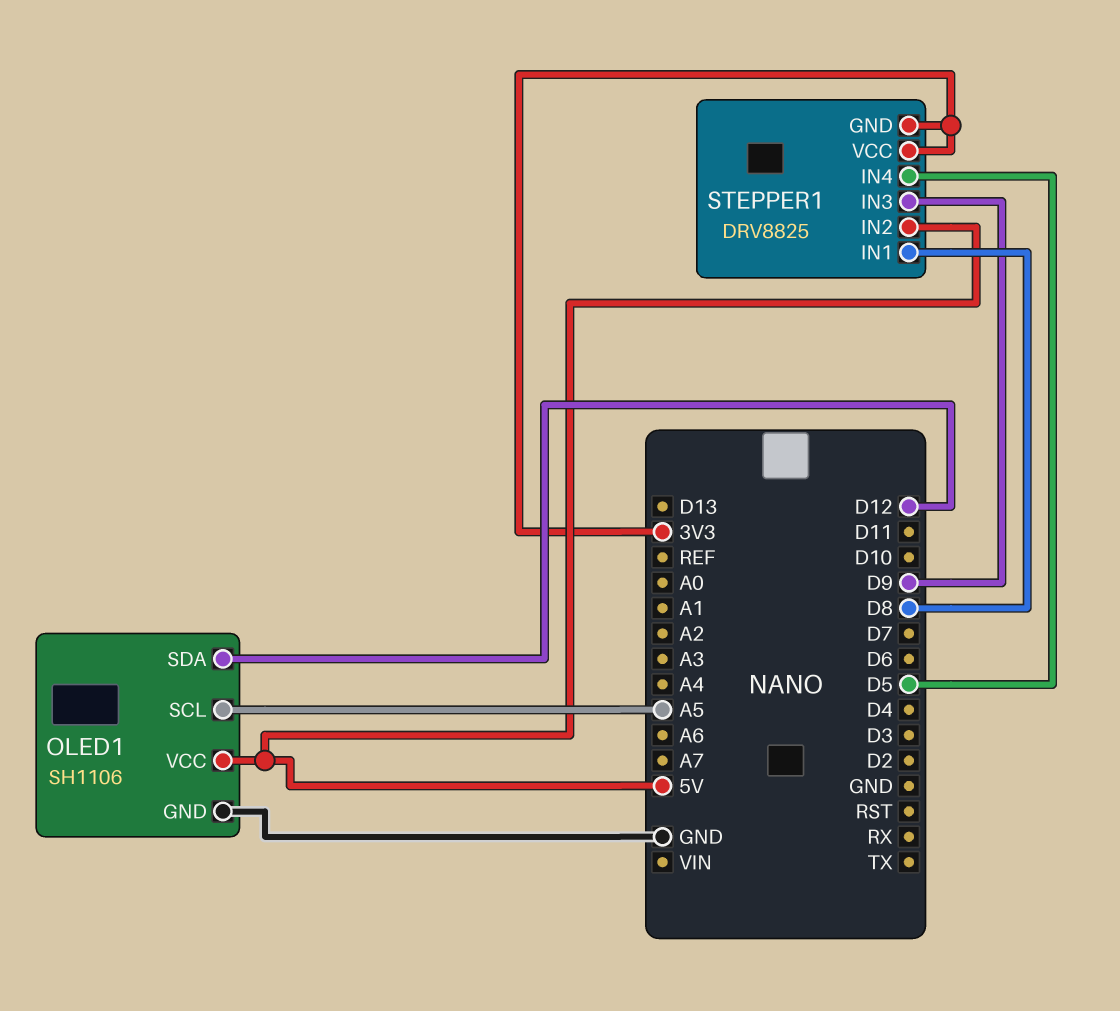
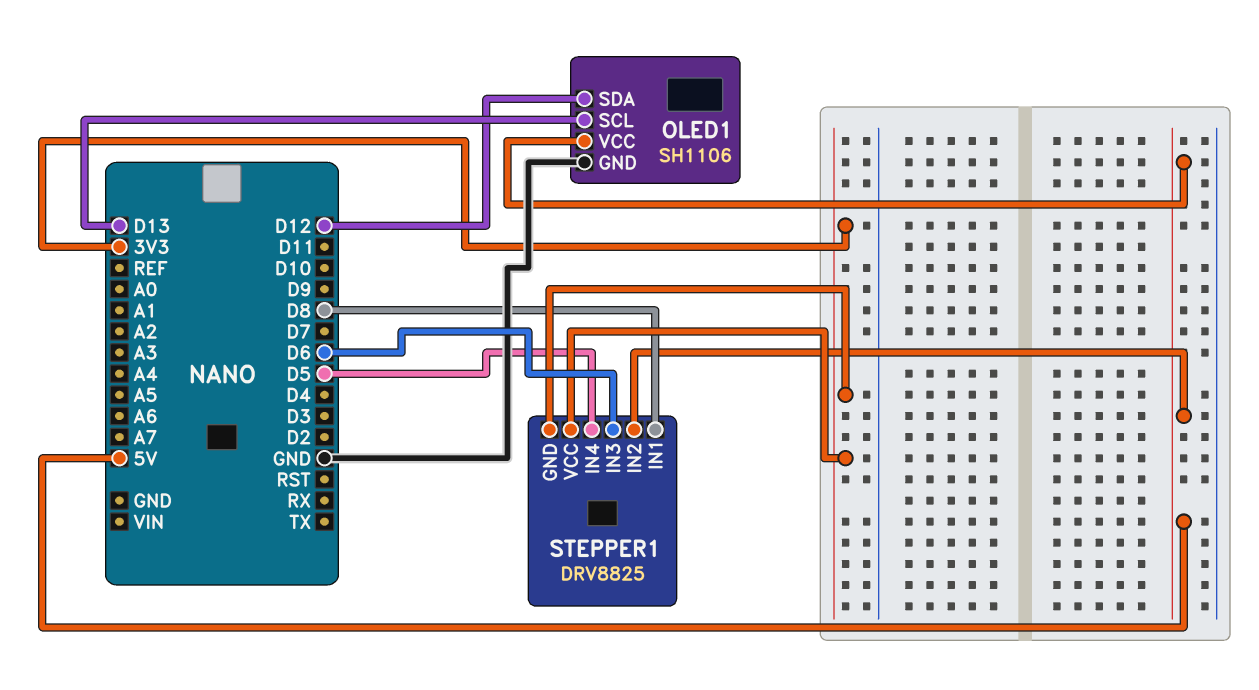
OLED1 pin SCL: A5 -> D13
STEPPER1 pin IN3: D9 -> D6

